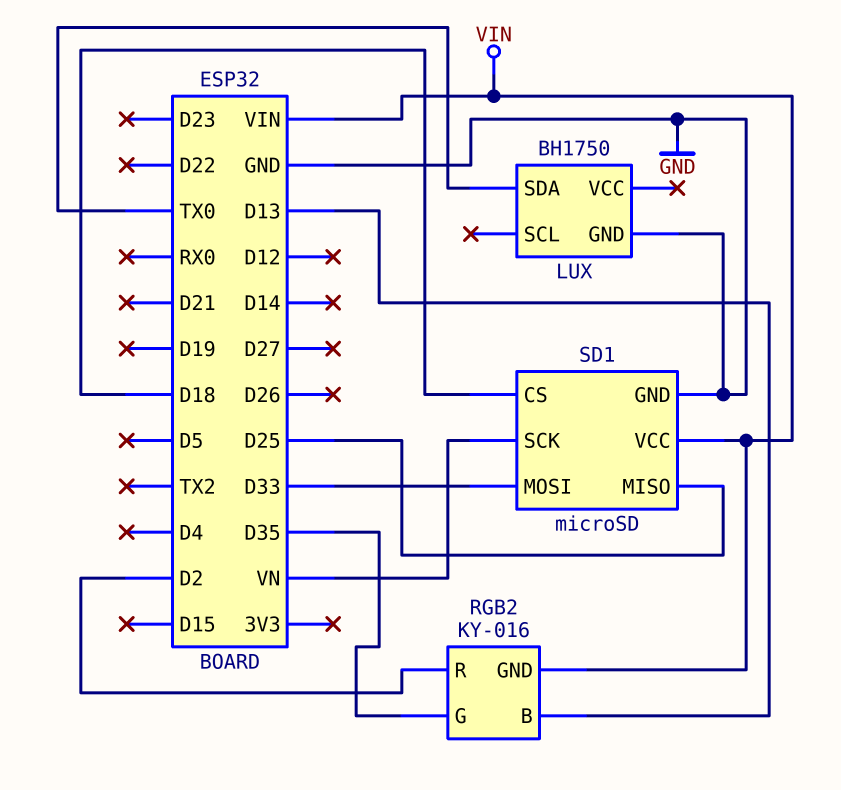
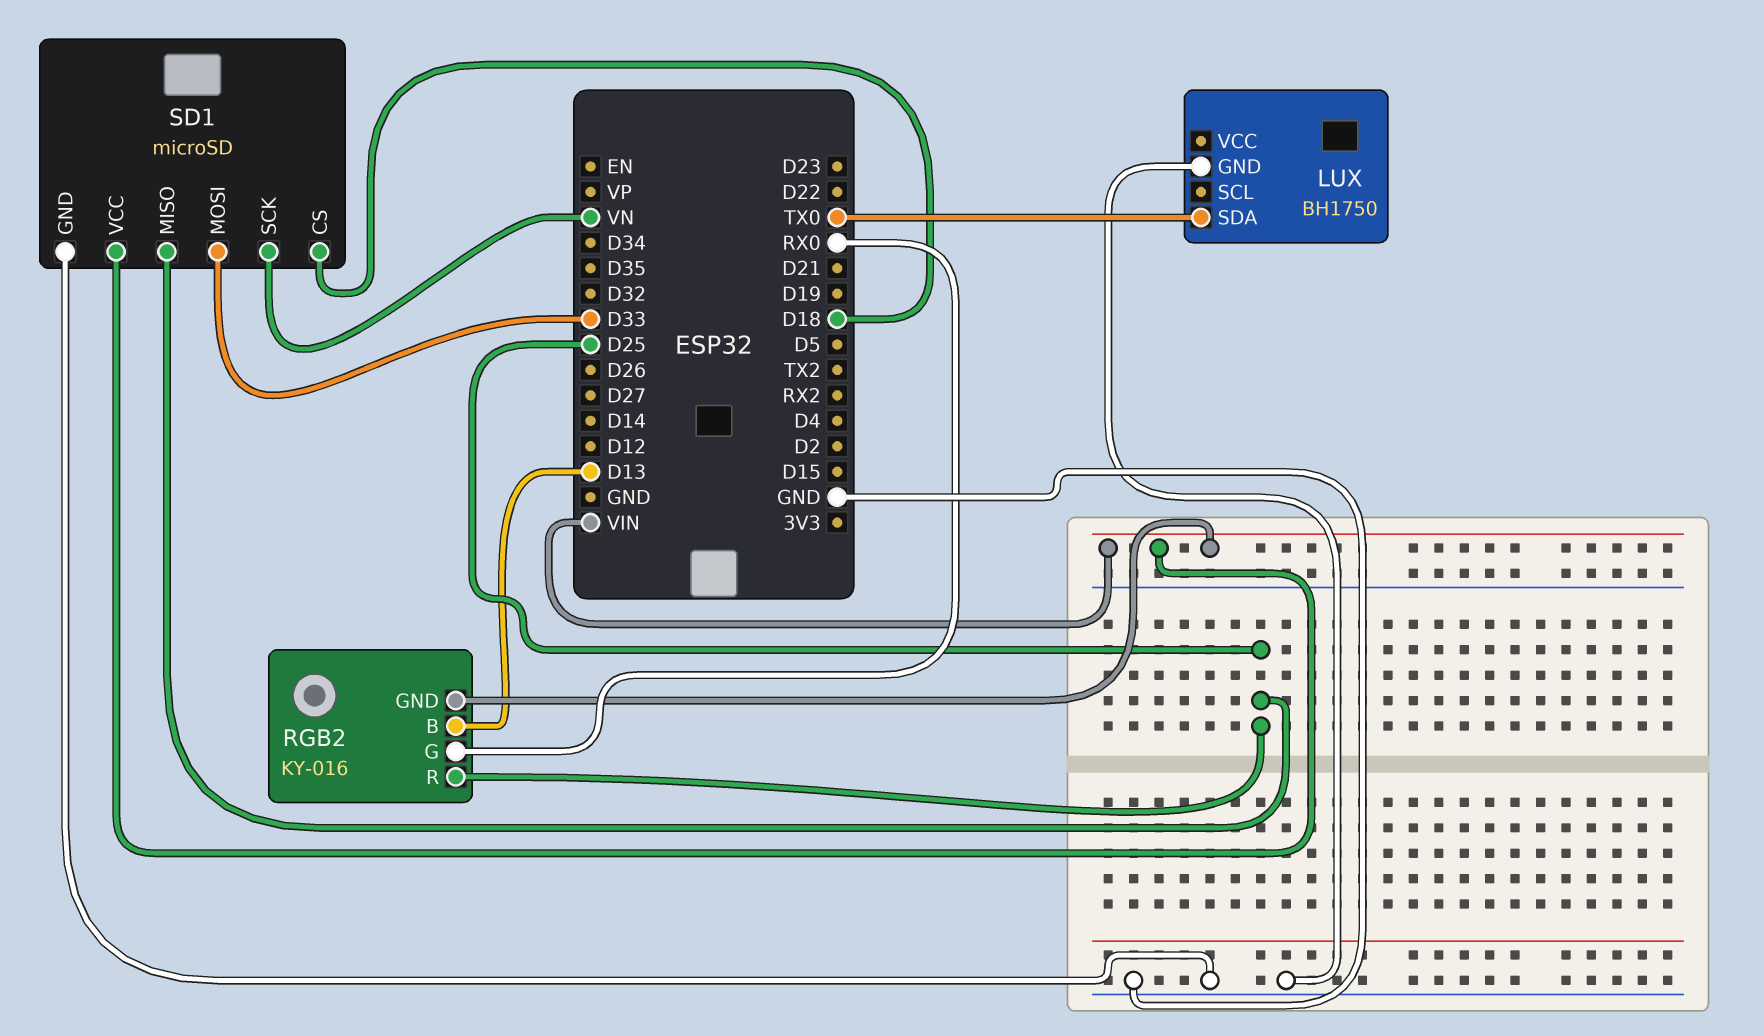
RGB2 pin G: D35 -> RX0
RGB2 pin R: D2 -> D25

